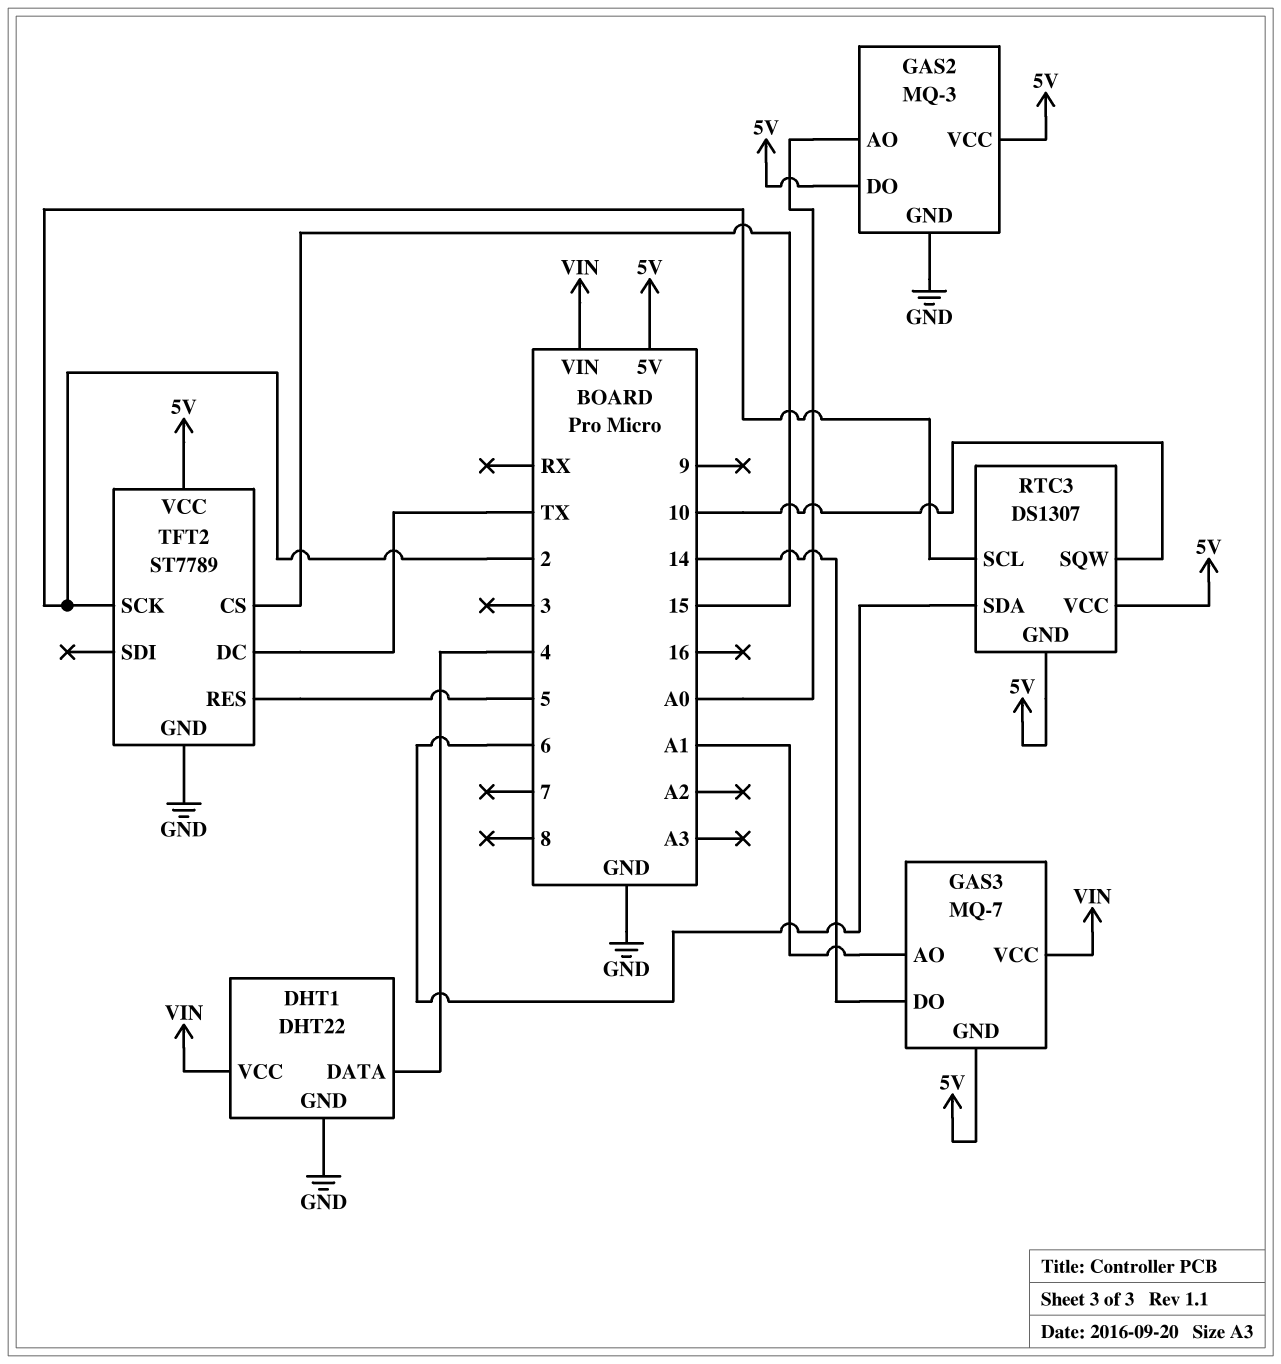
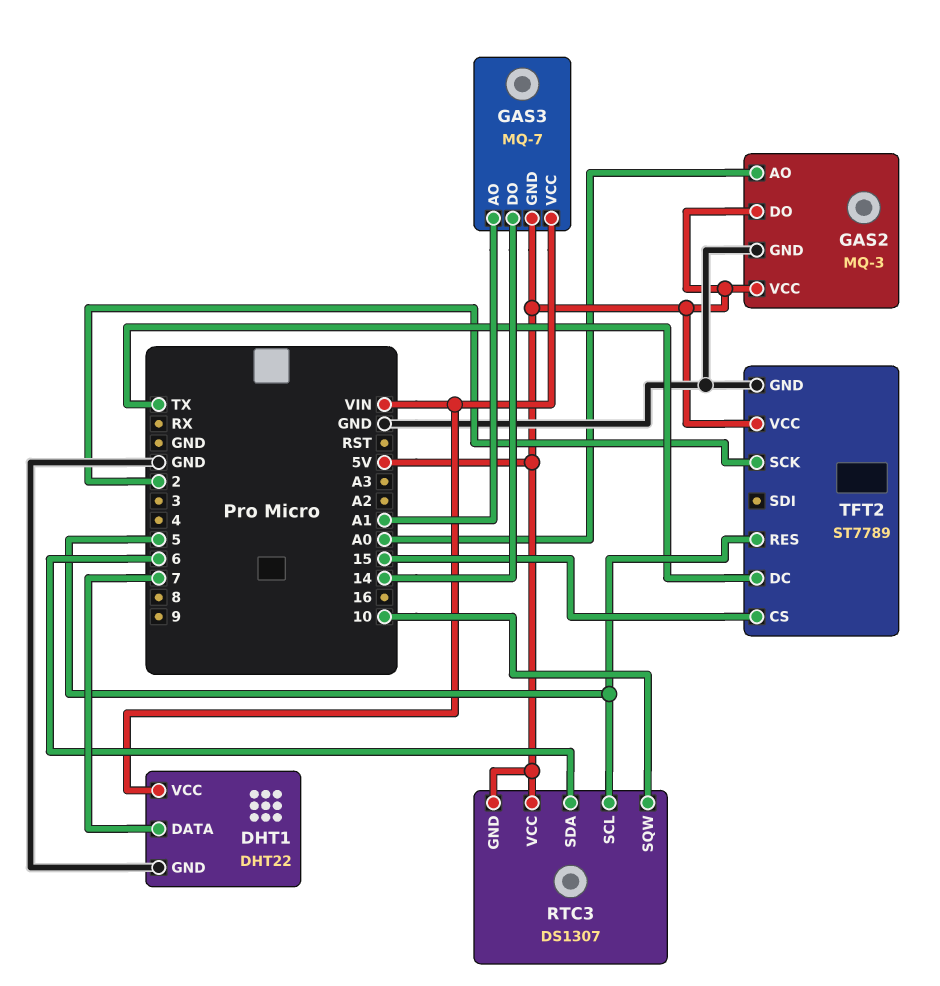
DHT1 pin DATA: 4 -> 7
RTC3 pin SCL: 2 -> 5

